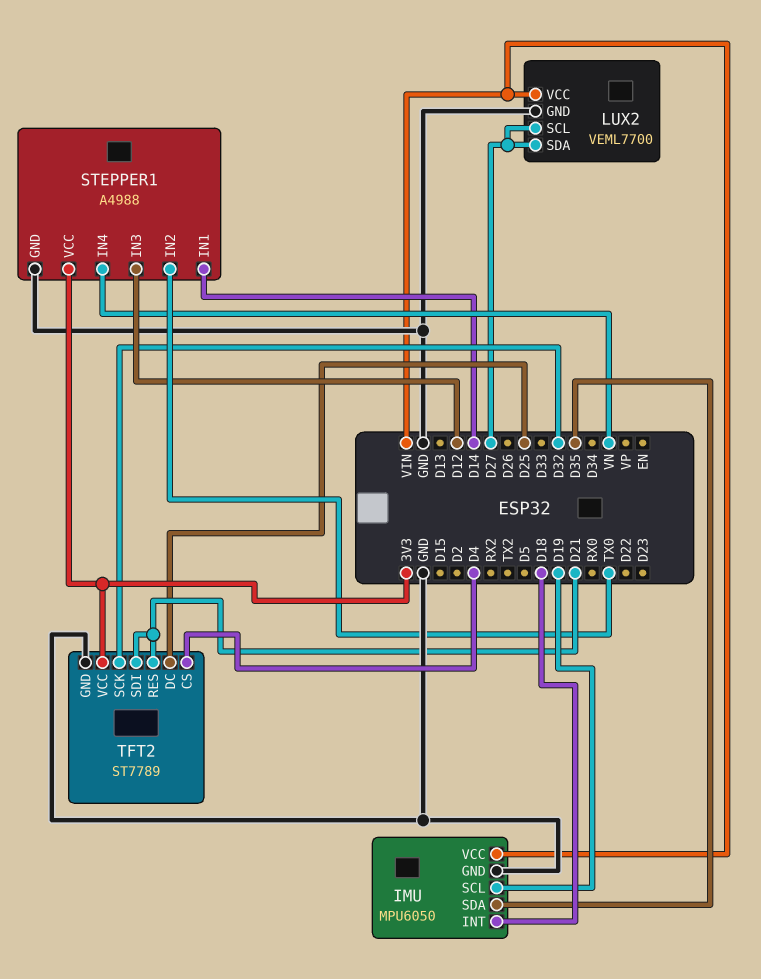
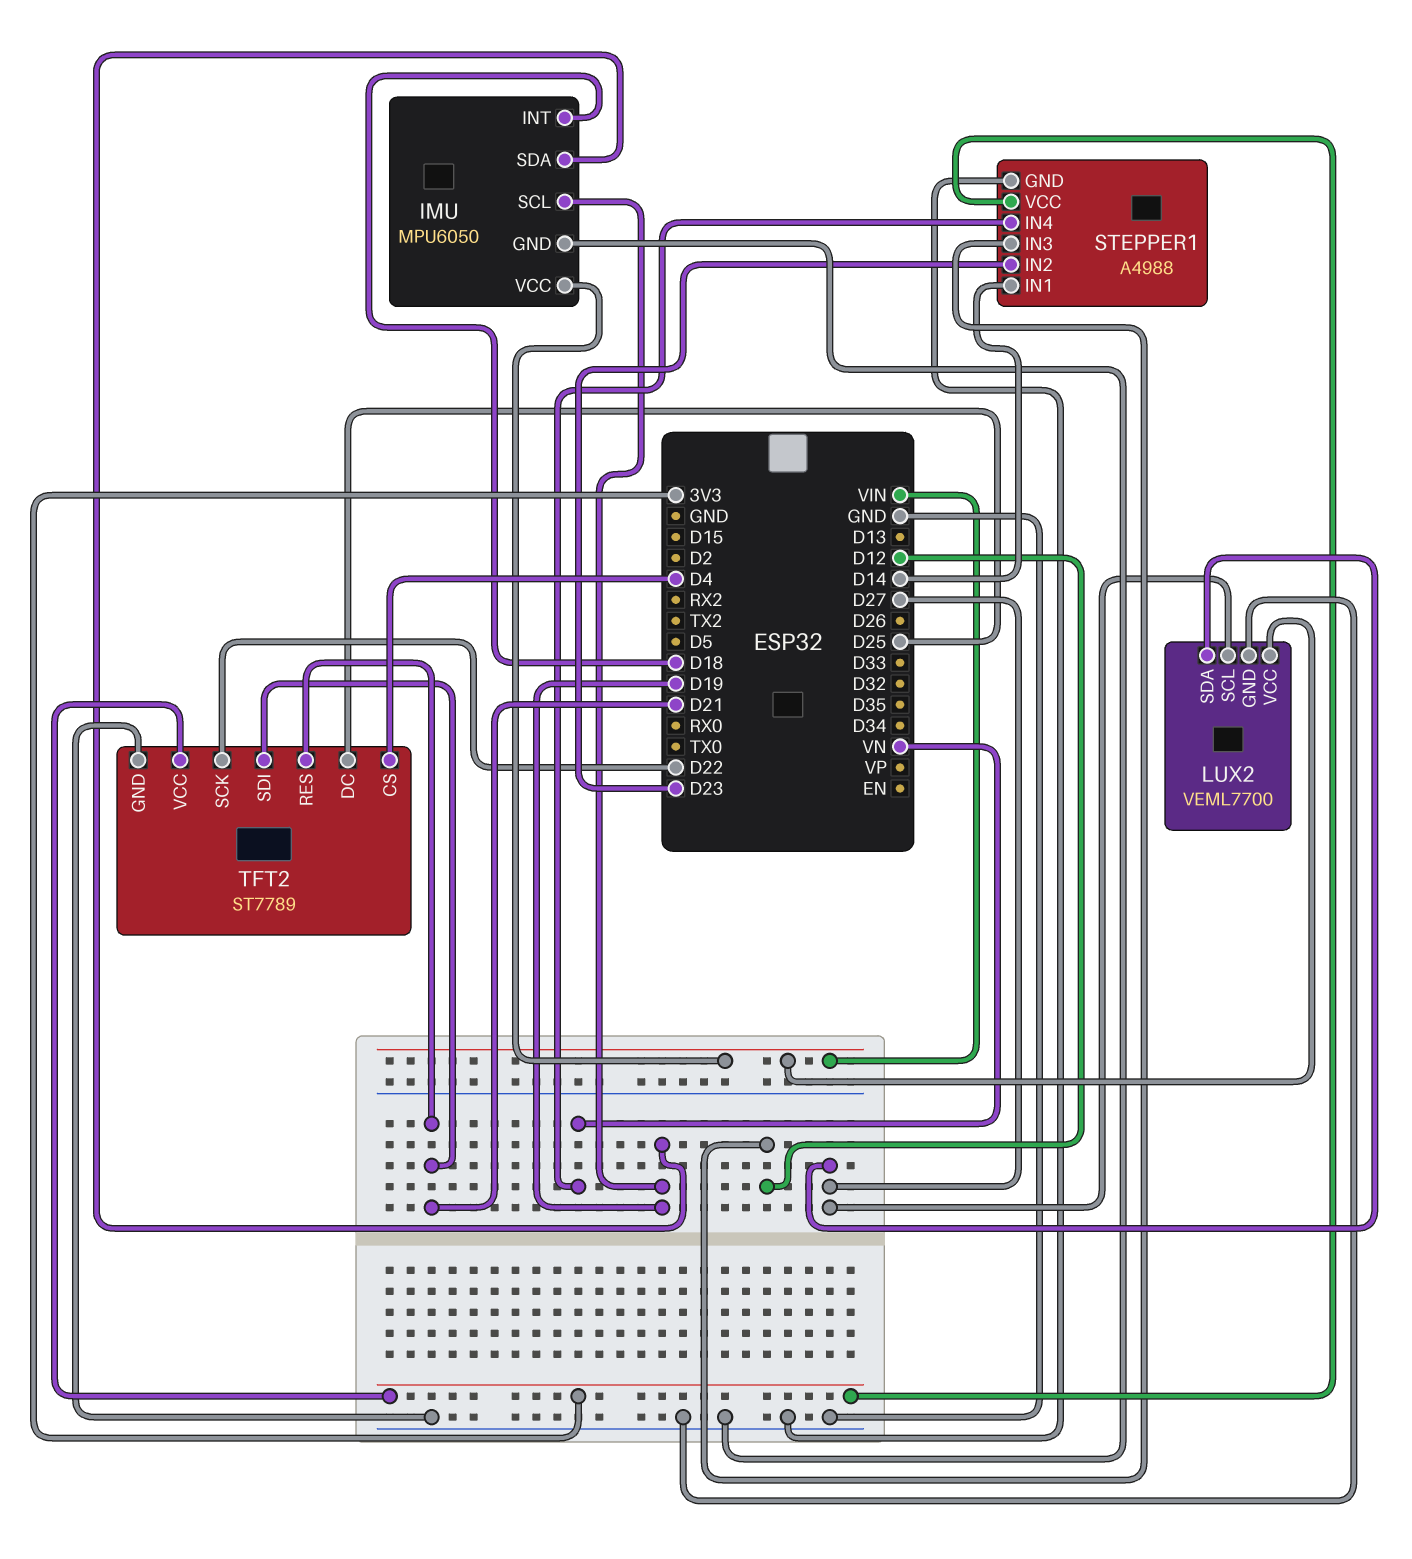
IMU pin SDA: D35 -> D19
STEPPER1 pin IN2: TX0 -> D23
TFT2 pin SCK: D32 -> D22

